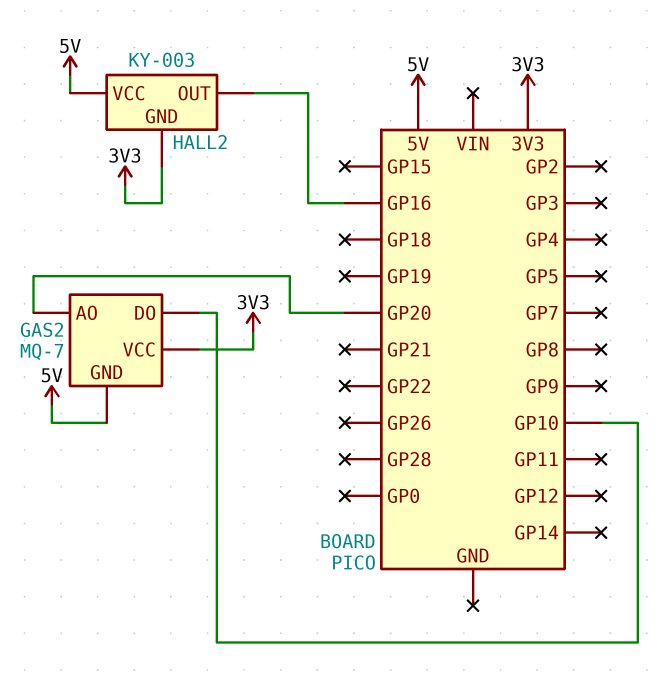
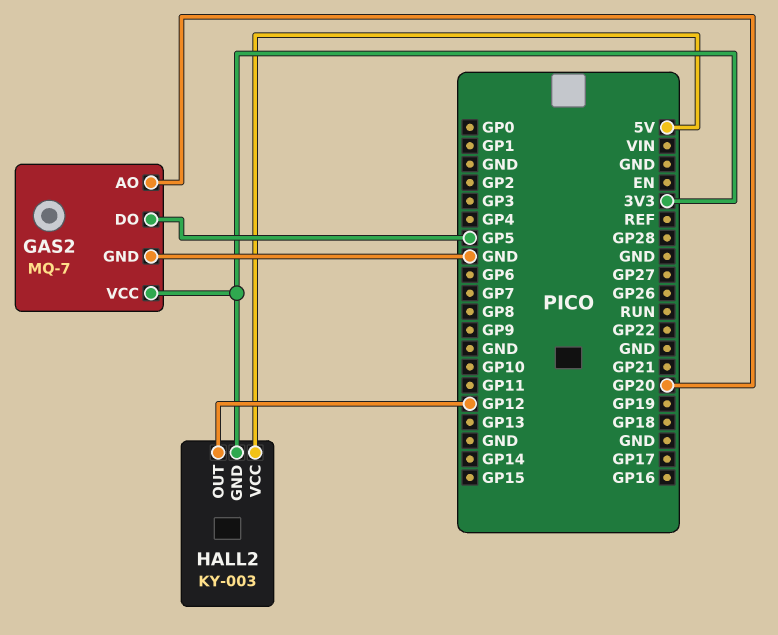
GAS2 pin DO: GP10 -> GP5
GAS2 pin GND: 5V -> GND
HALL2 pin OUT: GP16 -> GP12

